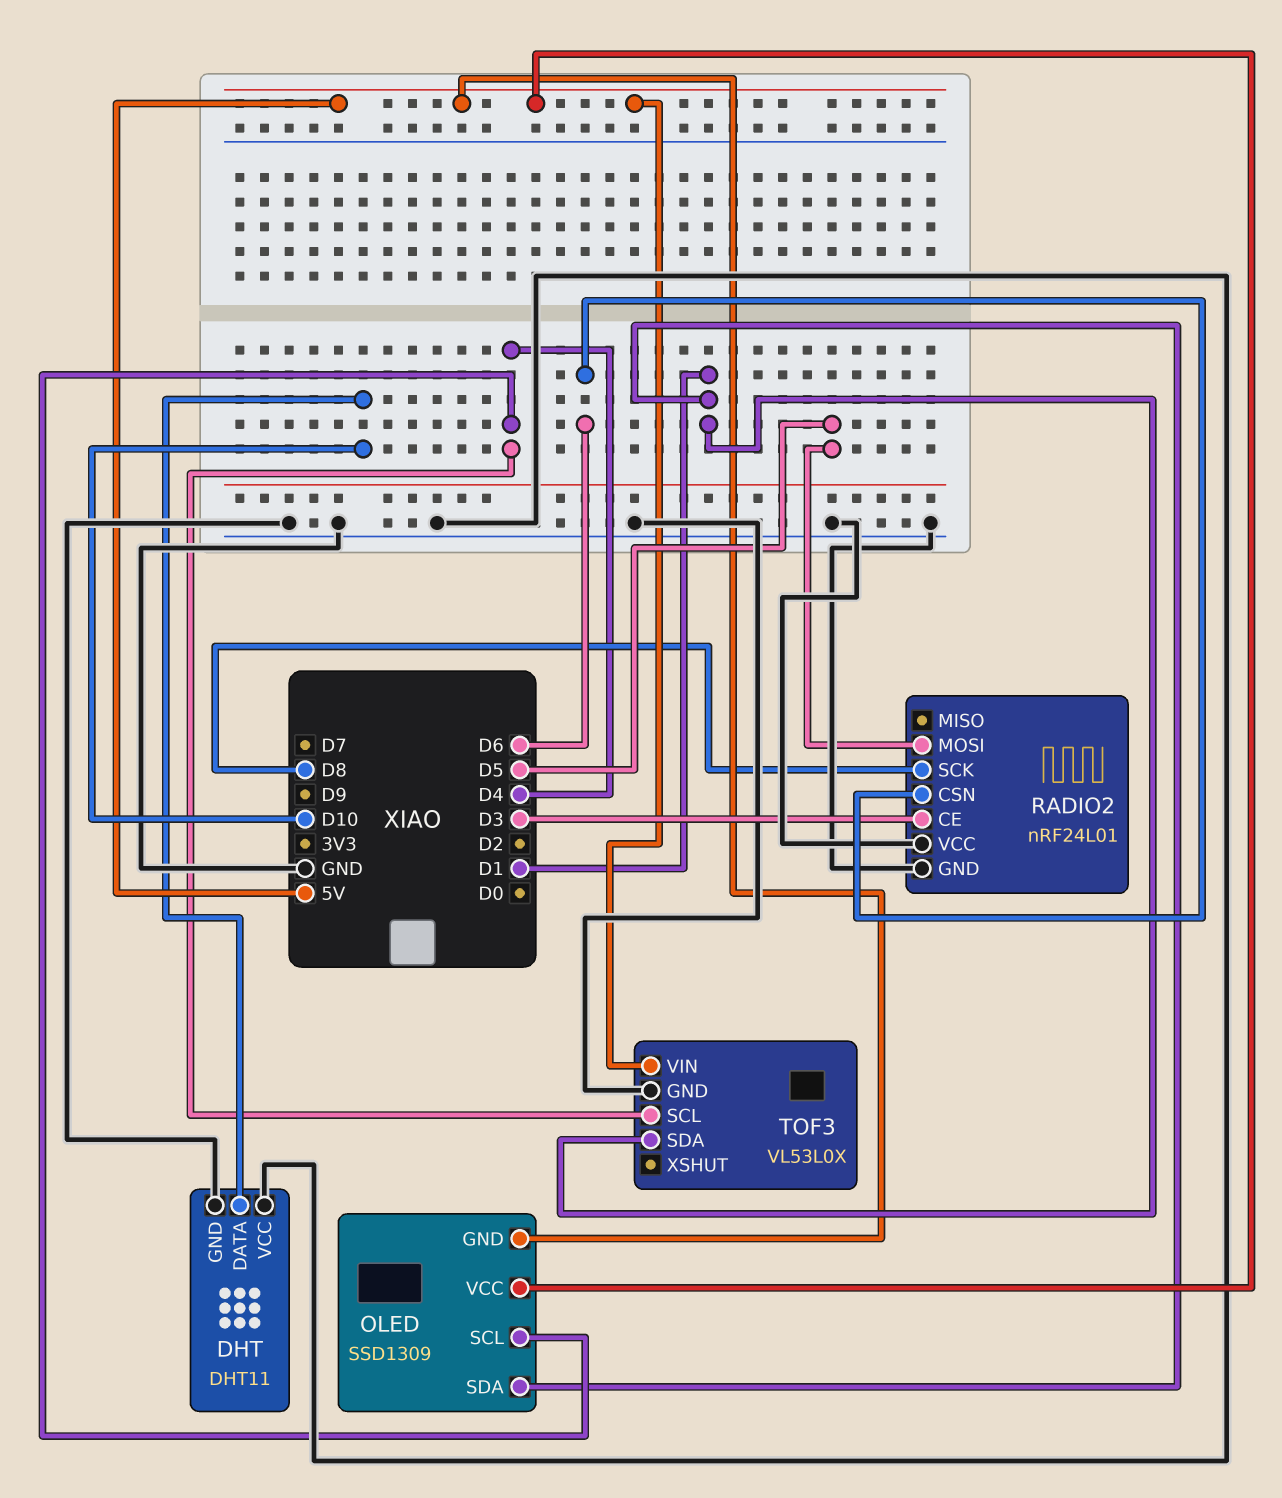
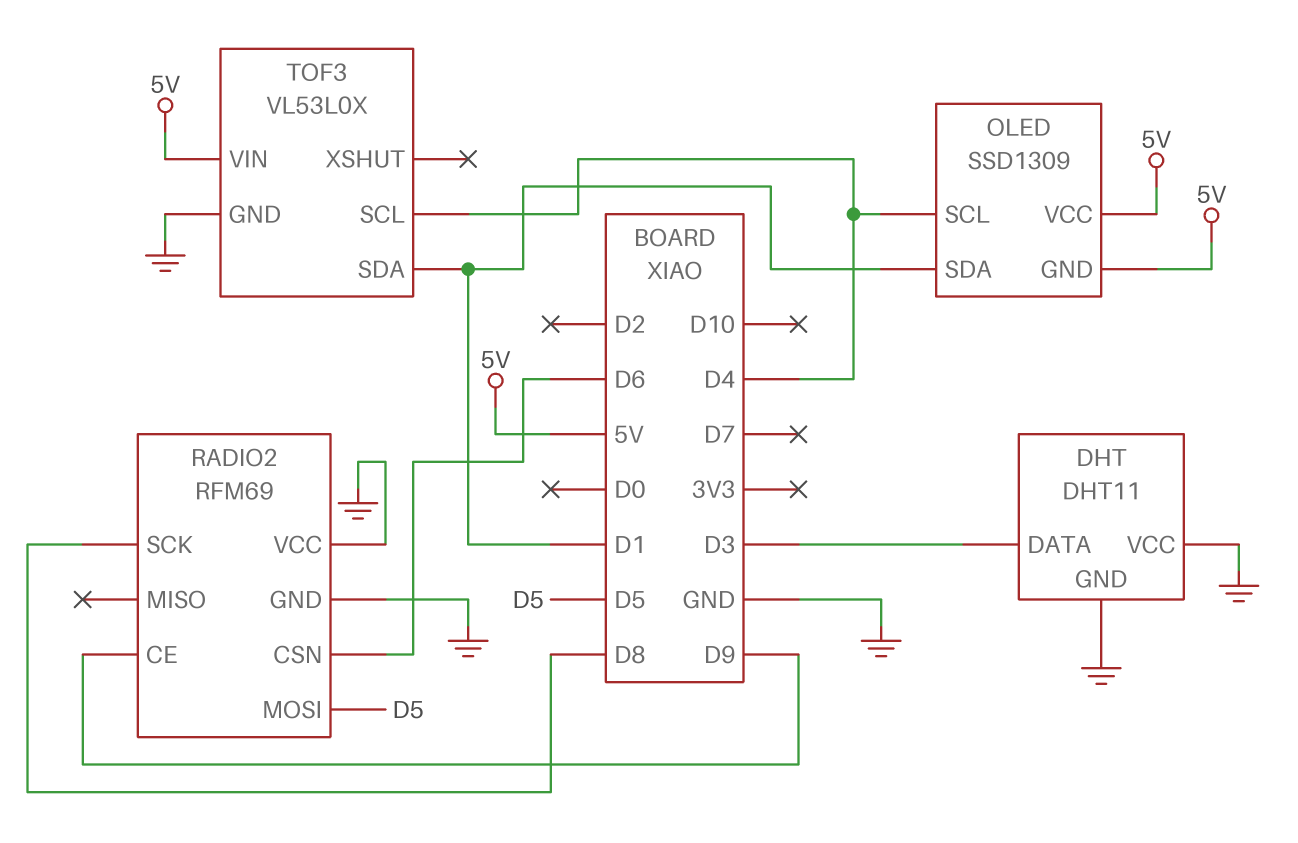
DHT pin DATA: D10 -> D3
RADIO2: nRF24L01 -> RFM69
RADIO2 pin CE: D3 -> D9

